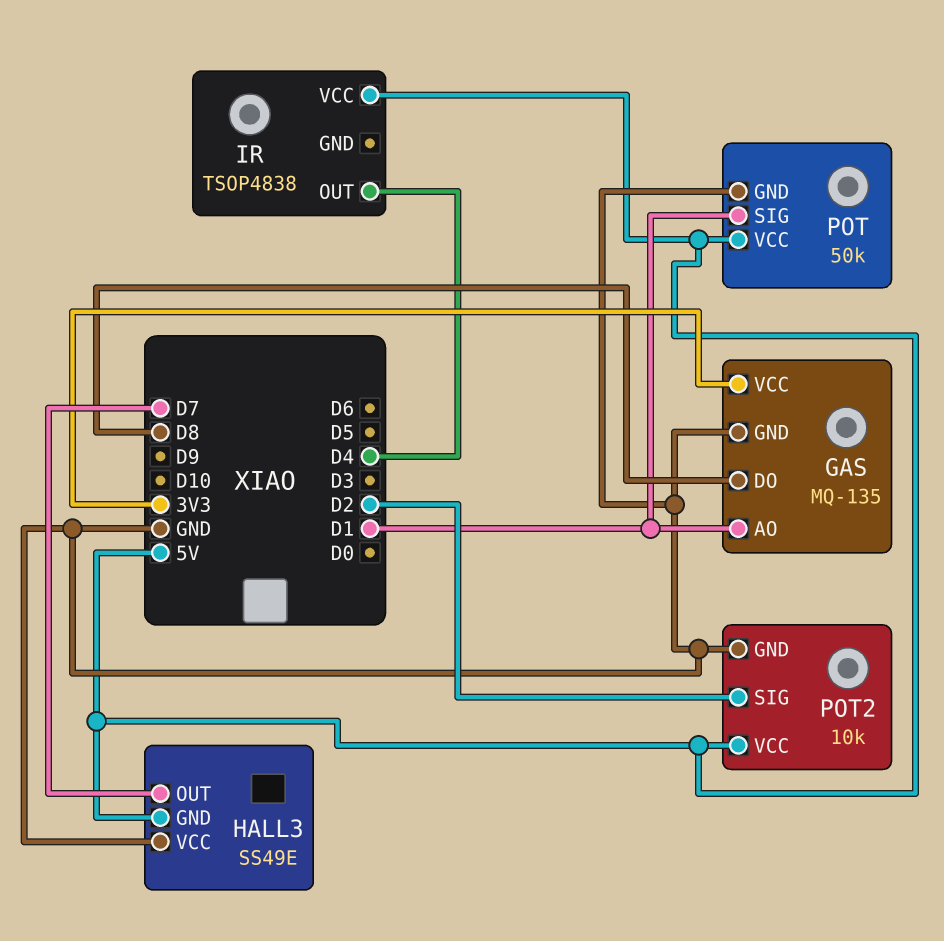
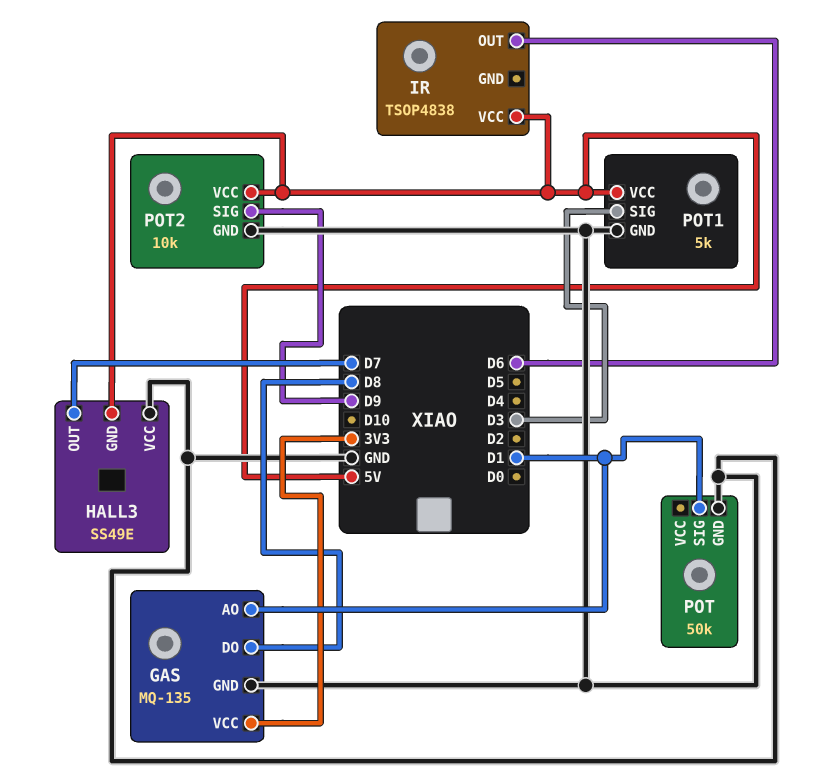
IR pin OUT: D4 -> D6
POT pin VCC: 5V -> none
POT1: none -> 5k
POT1 pin GND: none -> GND
POT1 pin SIG: none -> D3
POT1 pin VCC: none -> 5V
POT2 pin SIG: D2 -> D9

